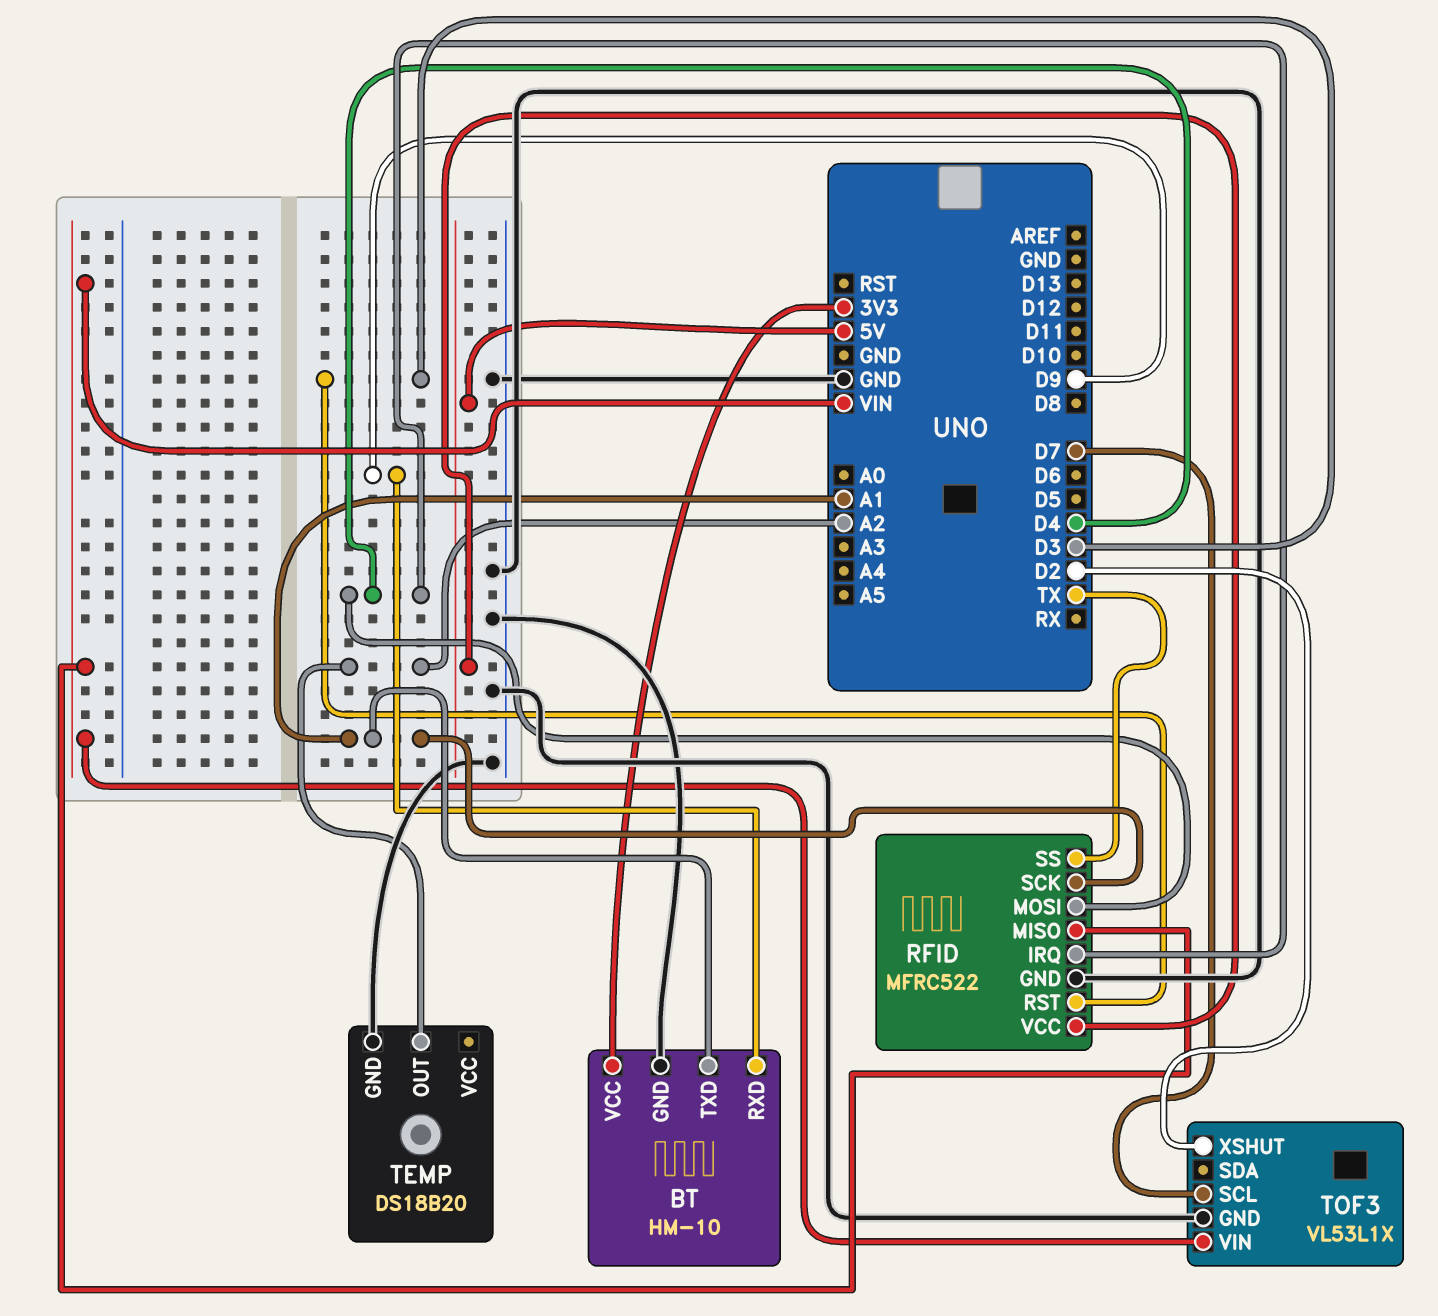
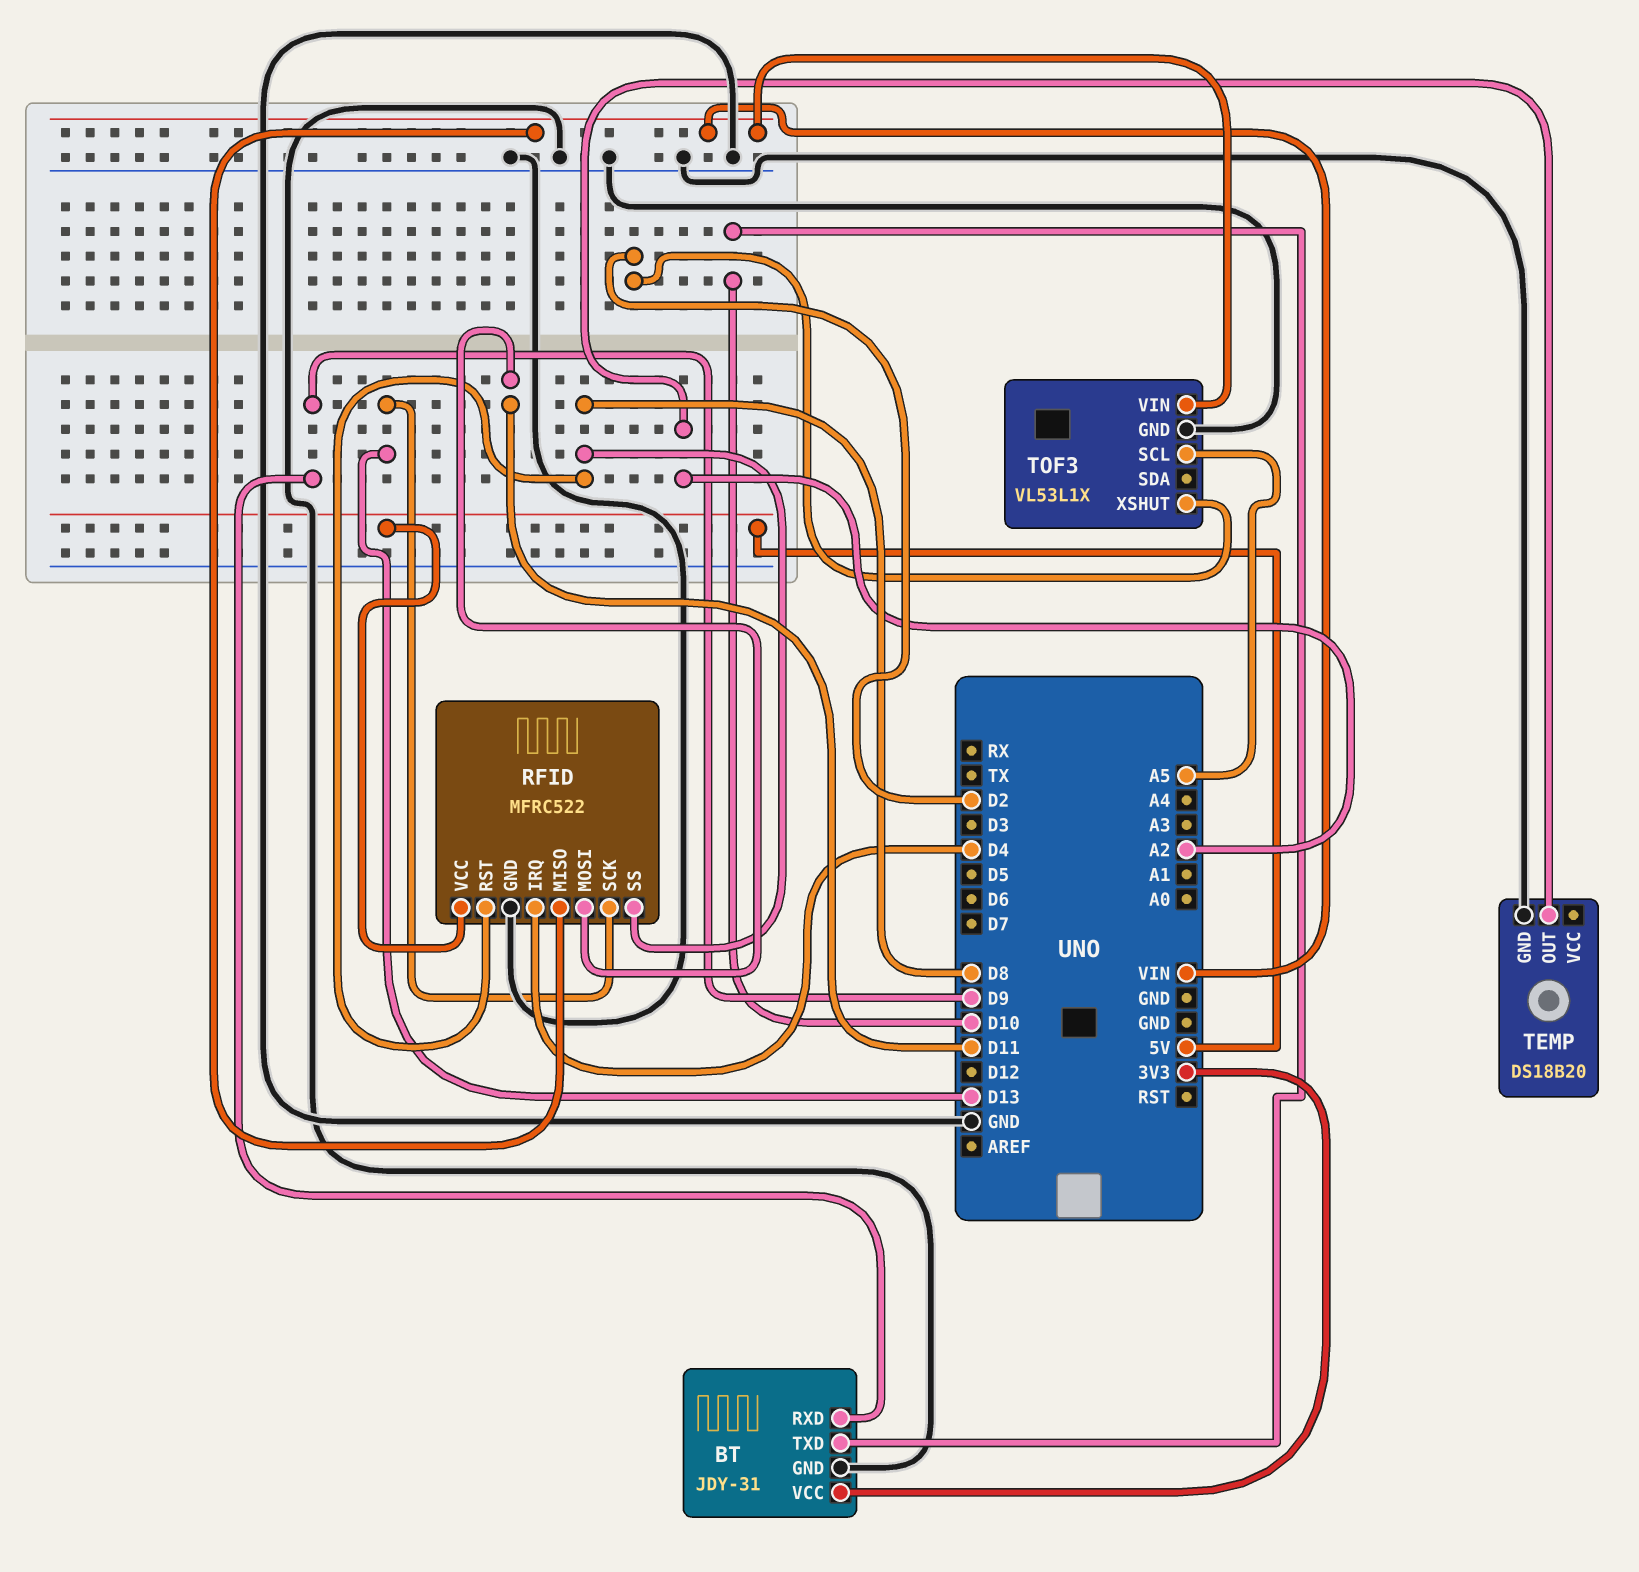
BT: HM-10 -> JDY-31
BT pin TXD: A1 -> D10
RFID pin MOSI: D4 -> D11
RFID pin RST: D3 -> D8
RFID pin SCK: A1 -> D13
RFID pin SS: TX -> D8
TOF3 pin SCL: D7 -> A5

